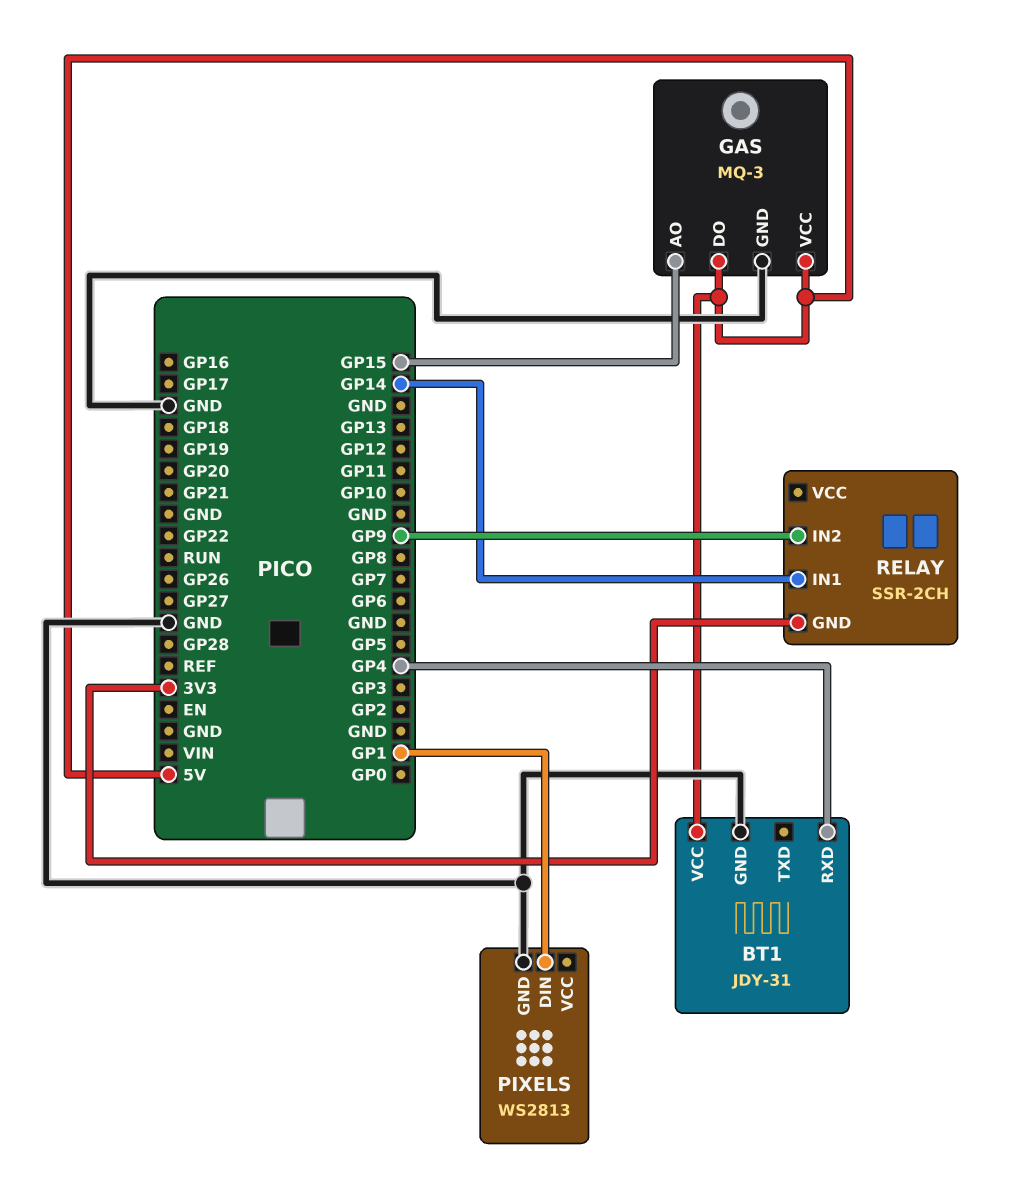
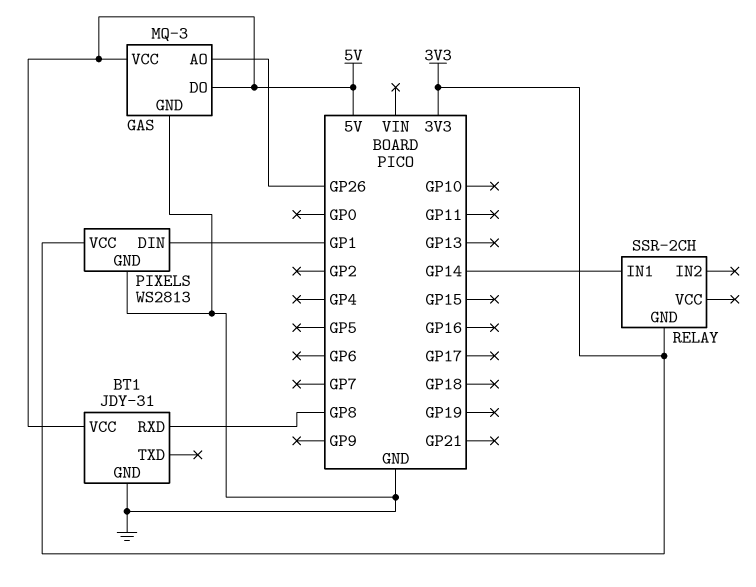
BT1 pin RXD: GP4 -> GP8
GAS pin AO: GP15 -> GP26
PIXELS pin VCC: none -> 3V3
RELAY pin IN2: GP9 -> none

